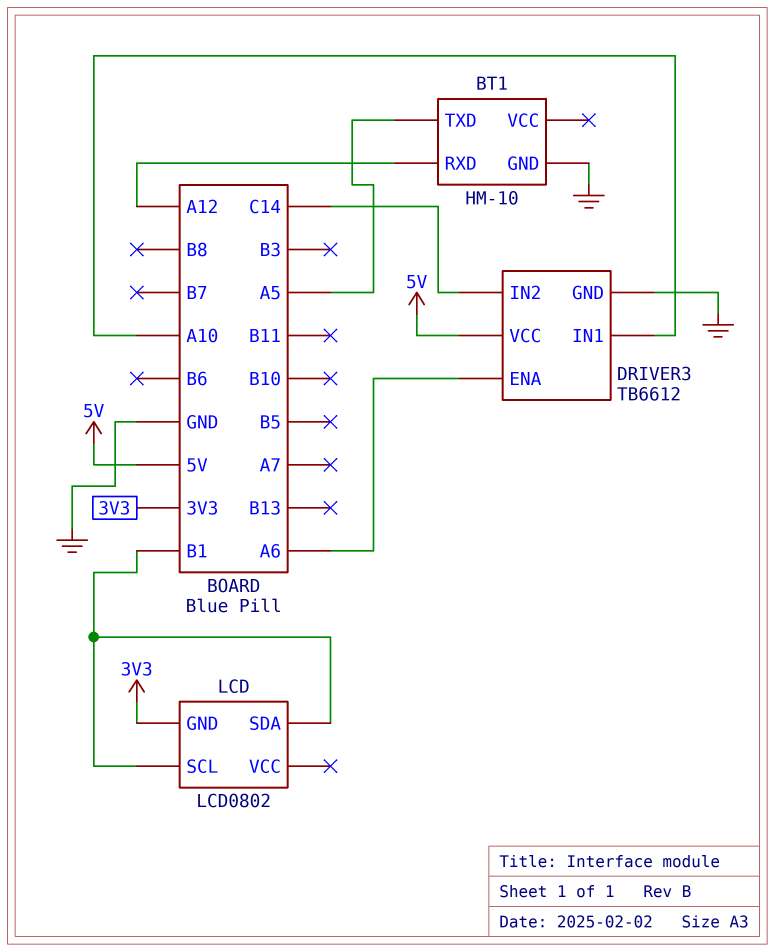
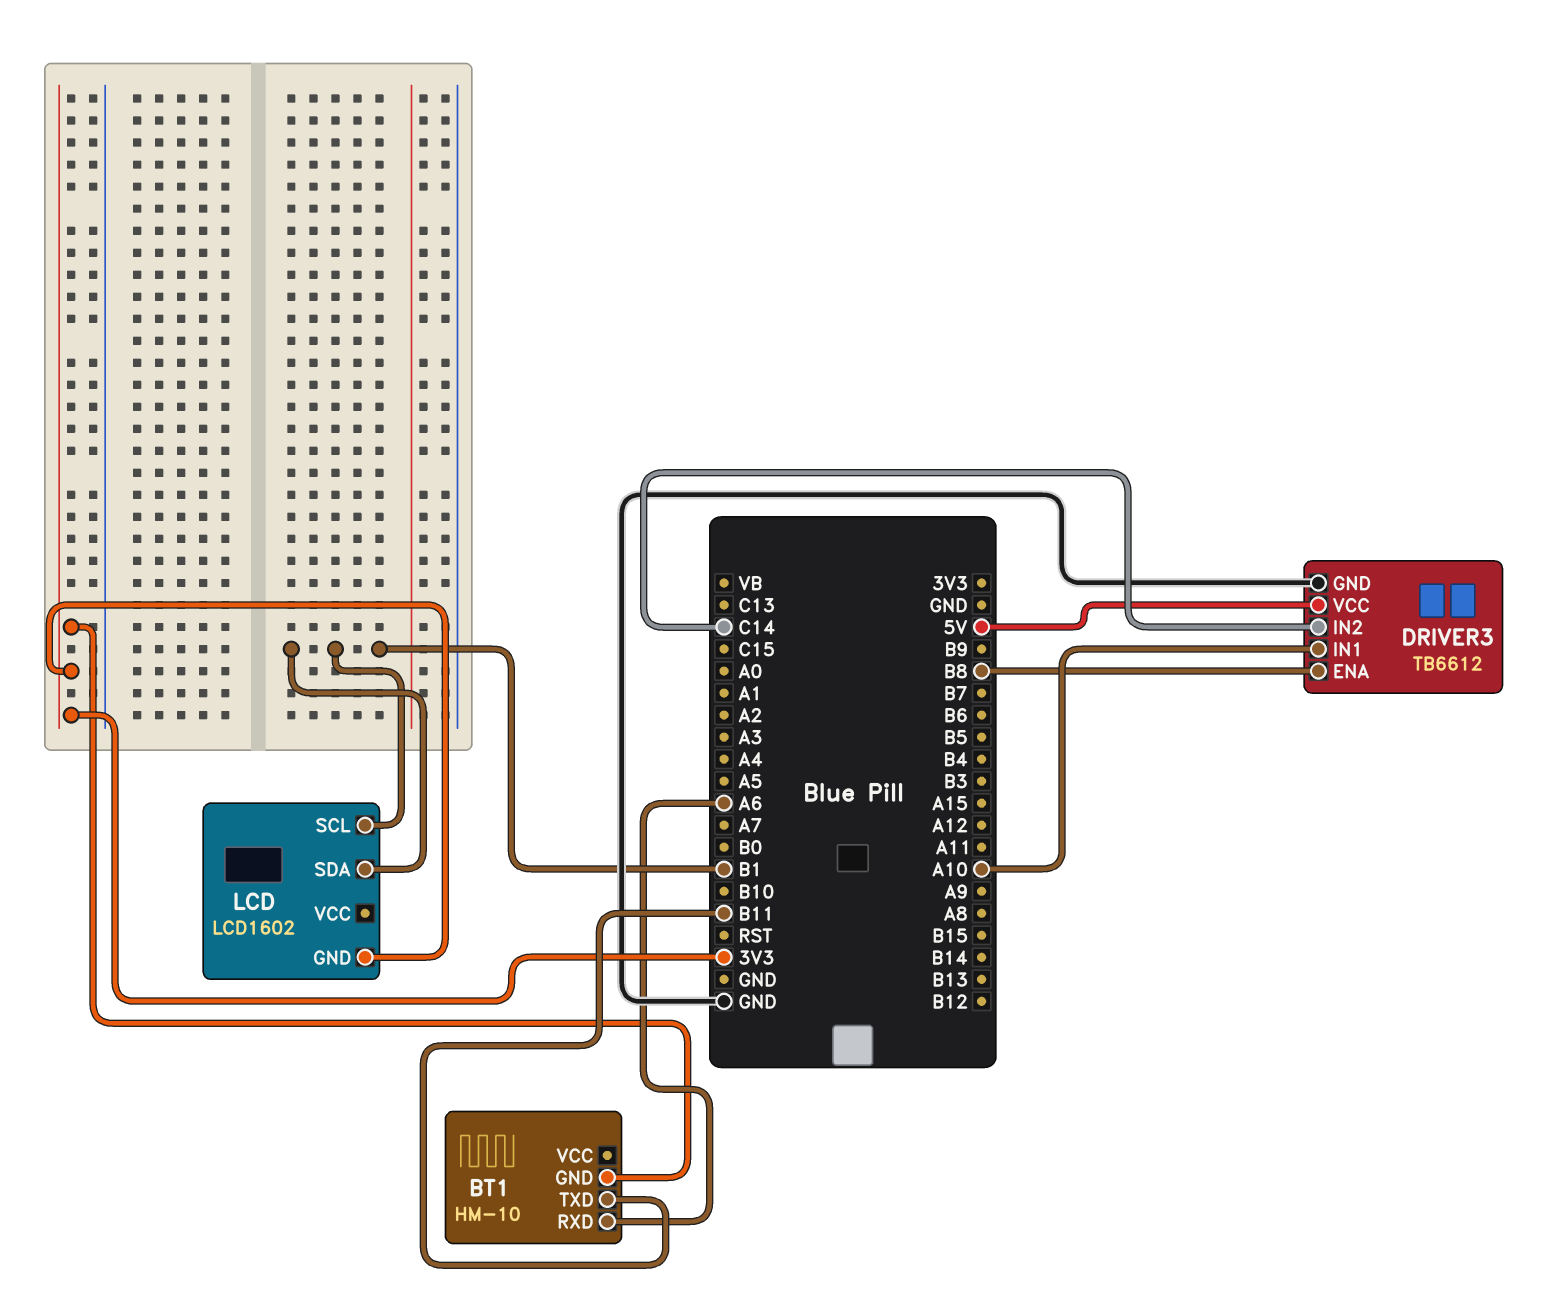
BT1 pin GND: GND -> 3V3
BT1 pin RXD: A12 -> A6
BT1 pin TXD: A5 -> B11
DRIVER3 pin ENA: A6 -> B8
LCD: LCD0802 -> LCD1602

